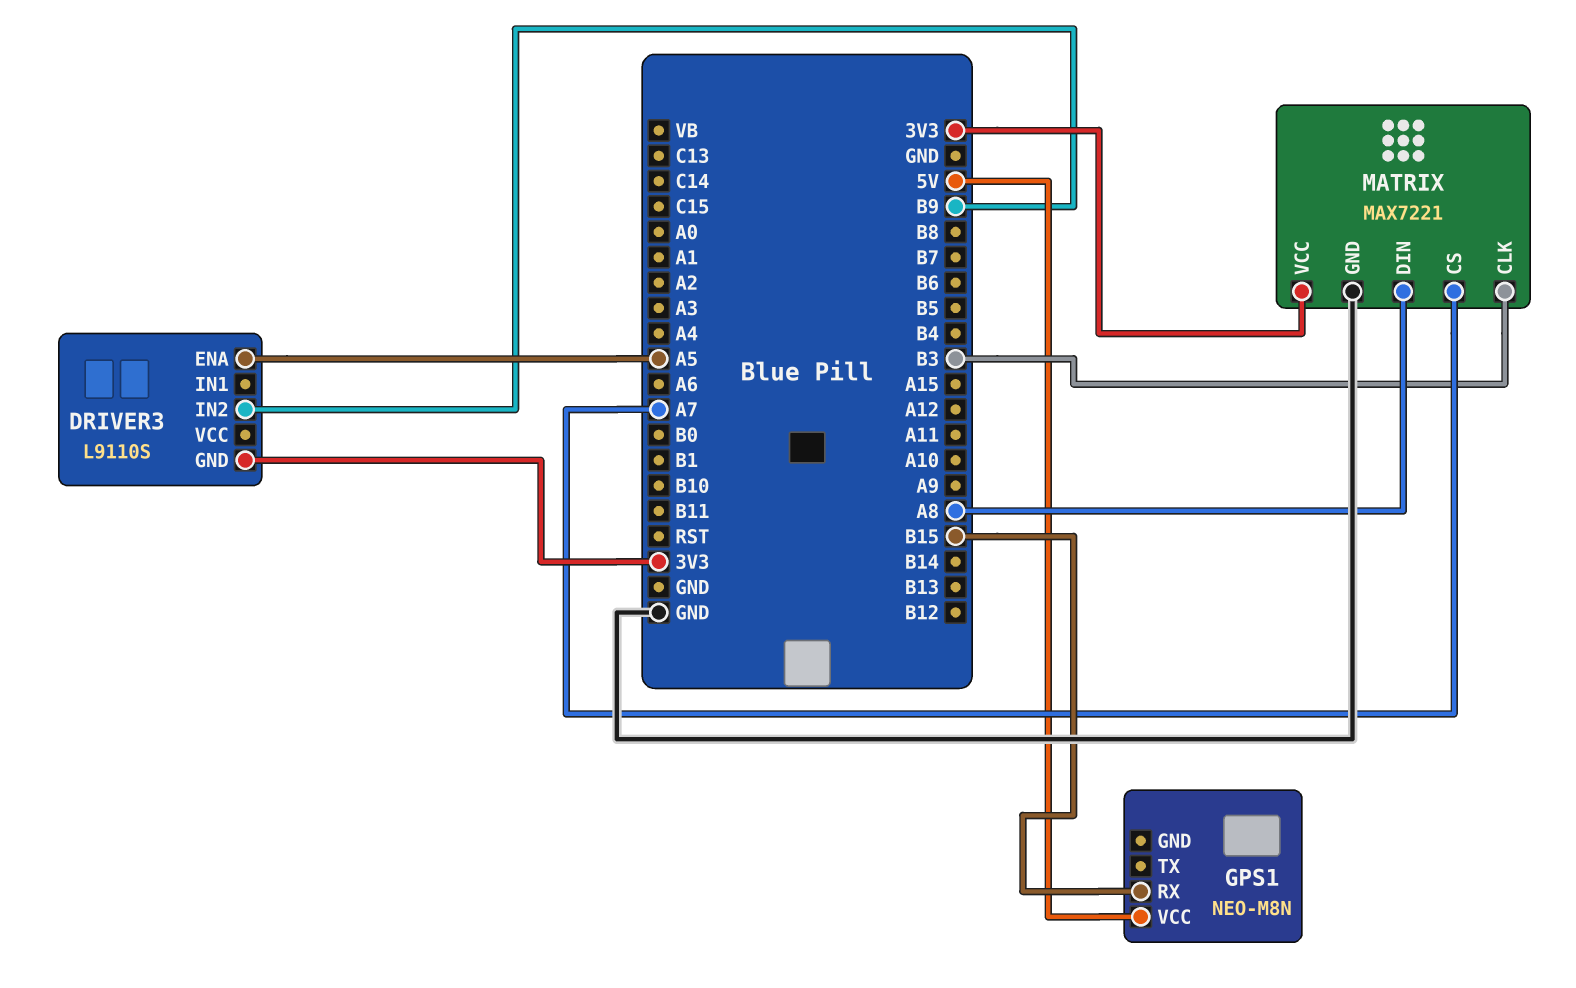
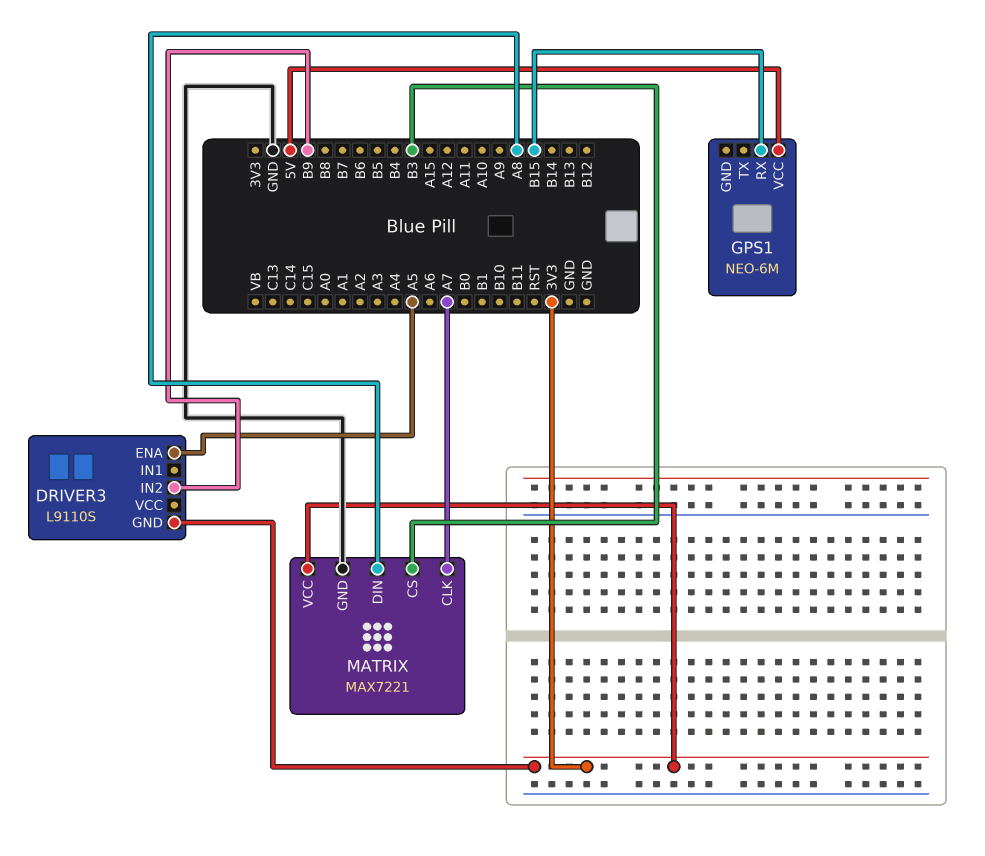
GPS1: NEO-M8N -> NEO-6M
MATRIX pin CLK: B3 -> A7
MATRIX pin CS: A7 -> B3

